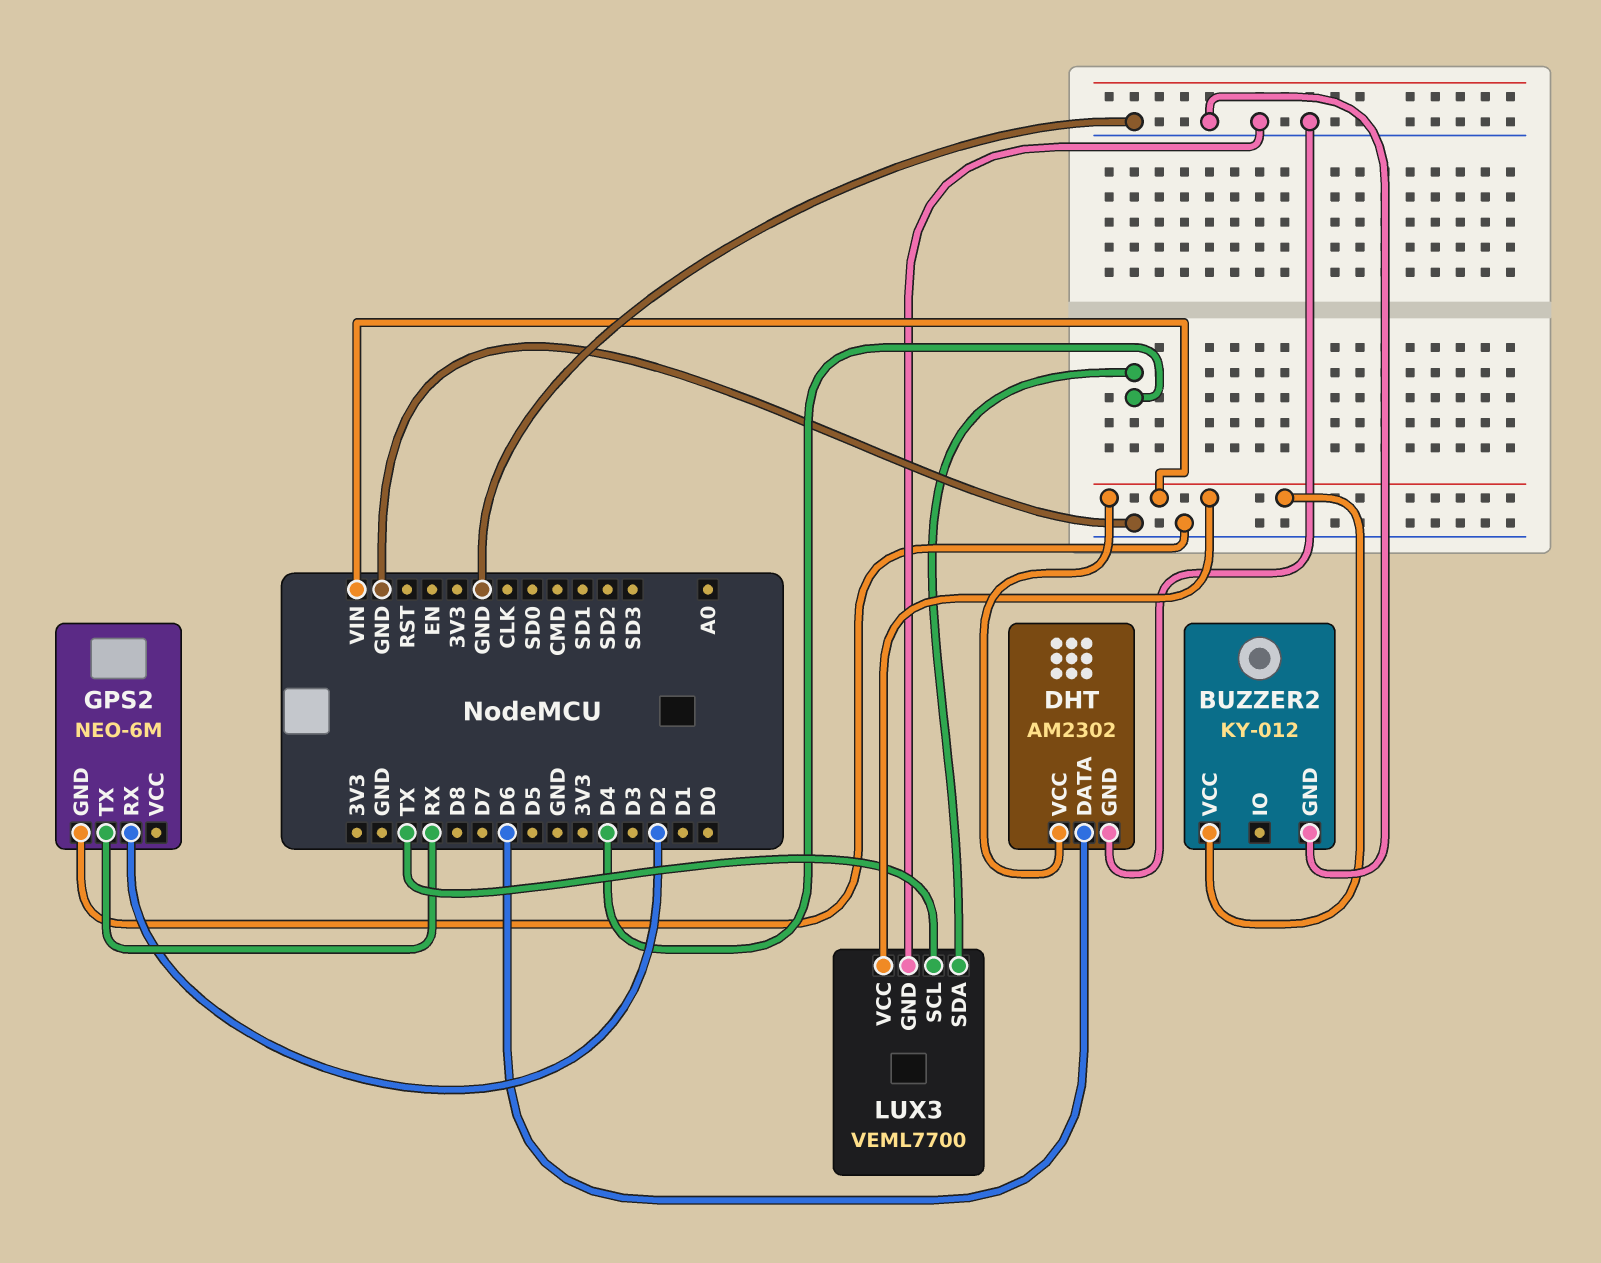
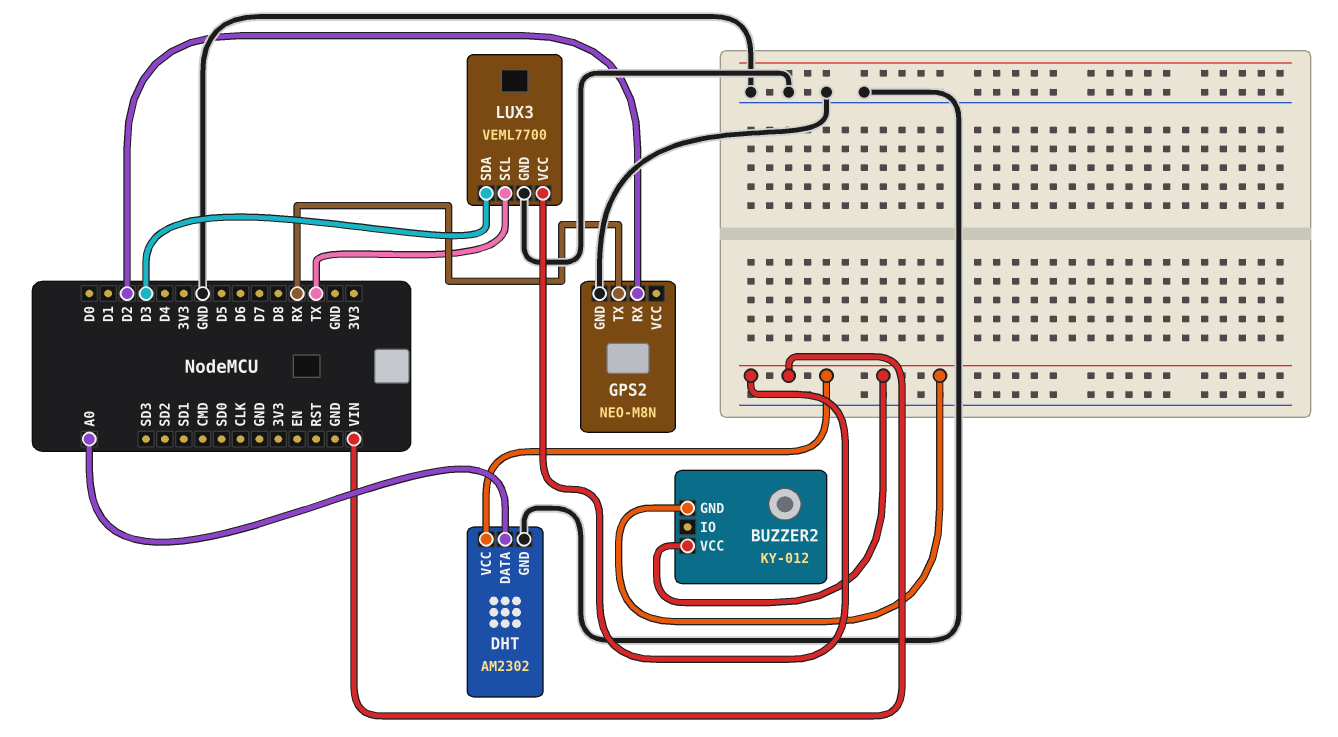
BUZZER2 pin GND: GND -> VIN
DHT pin DATA: D6 -> A0
GPS2: NEO-6M -> NEO-M8N
LUX3 pin SDA: D4 -> D3

